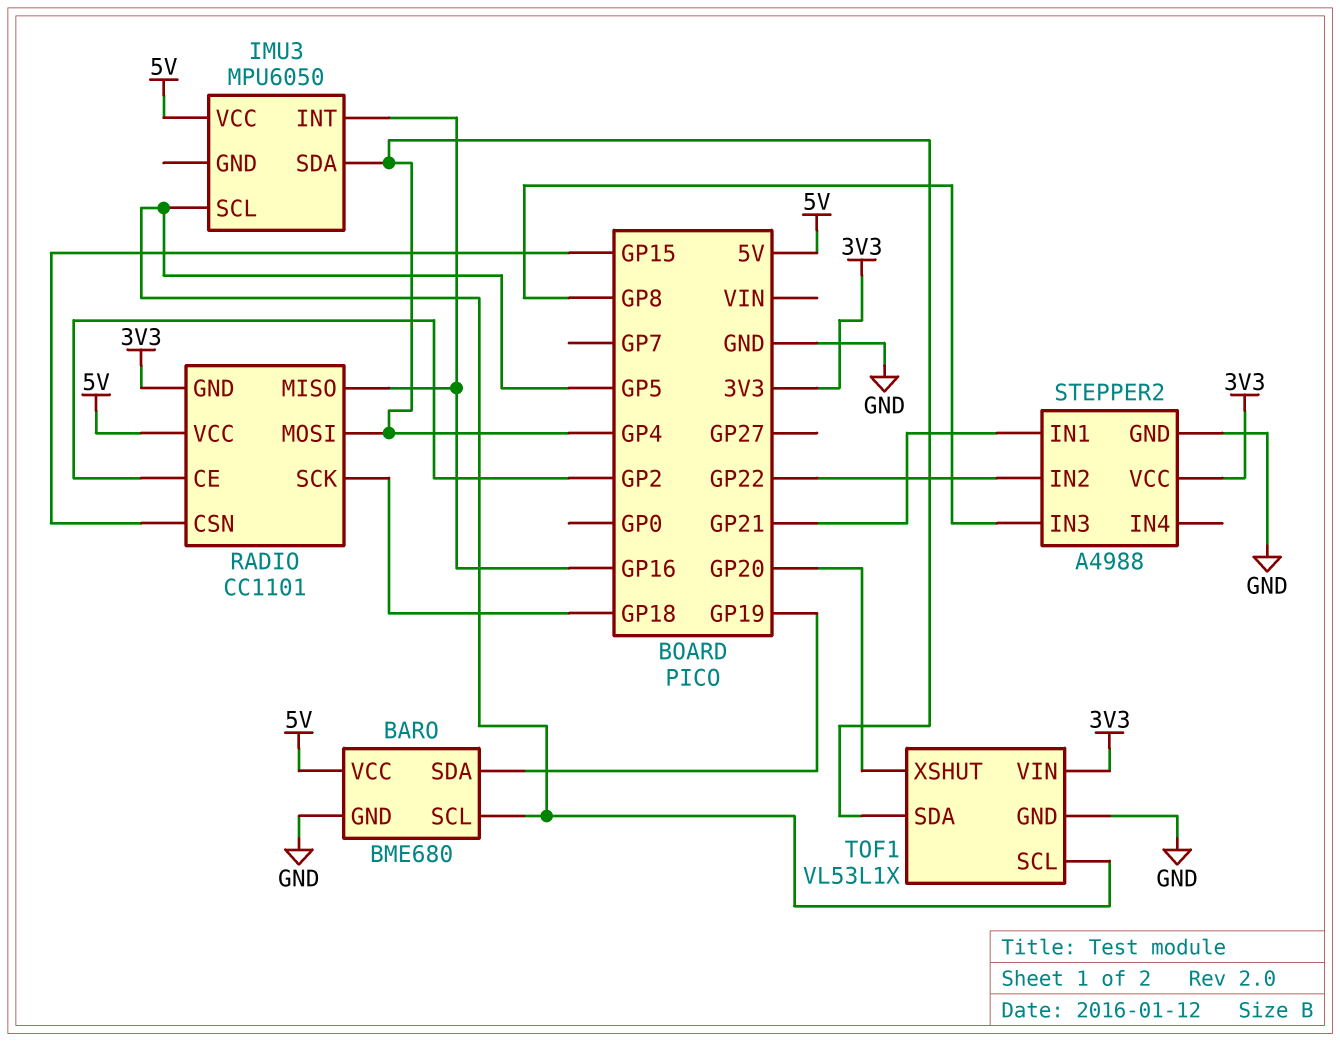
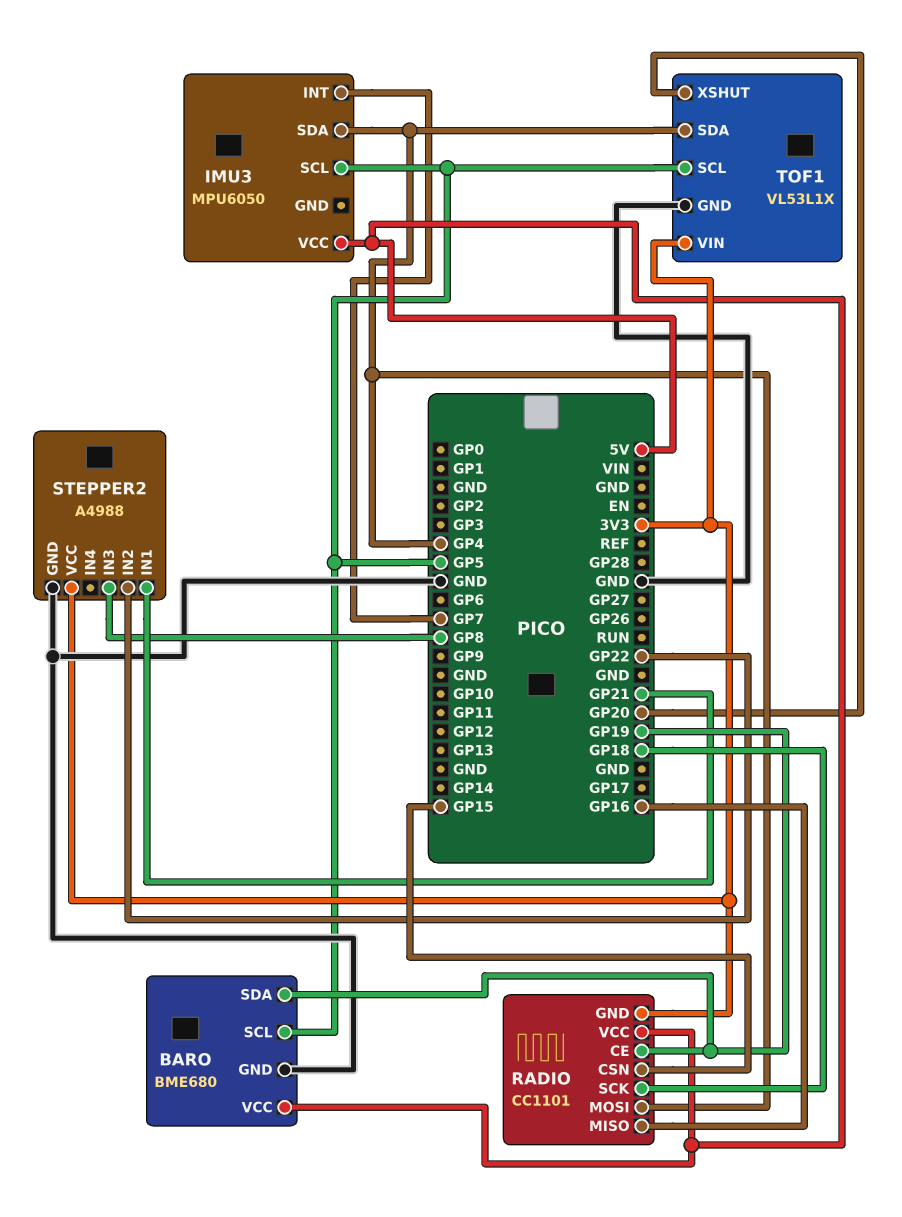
IMU3 pin INT: GP16 -> GP7
RADIO pin CE: GP2 -> GP19

